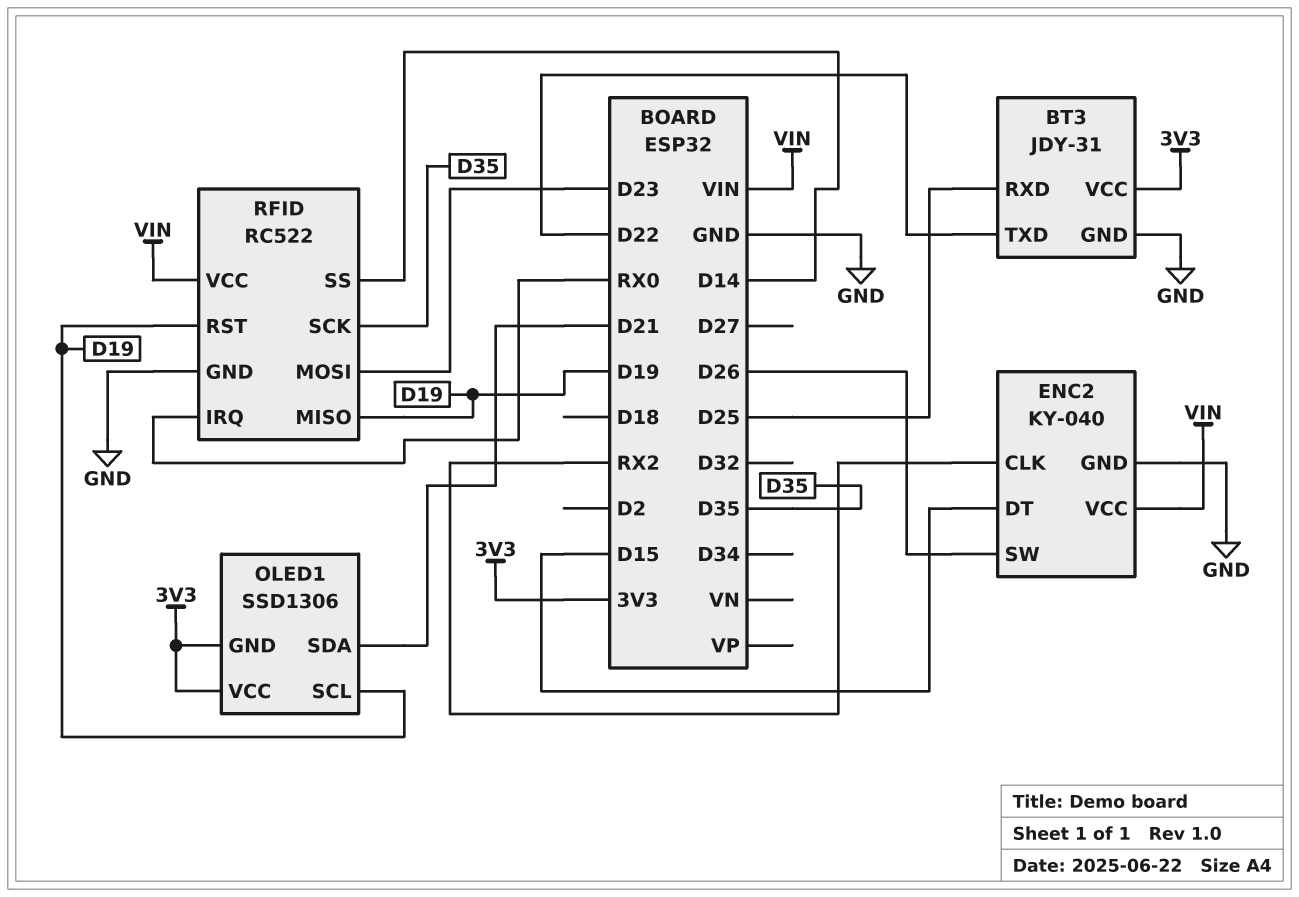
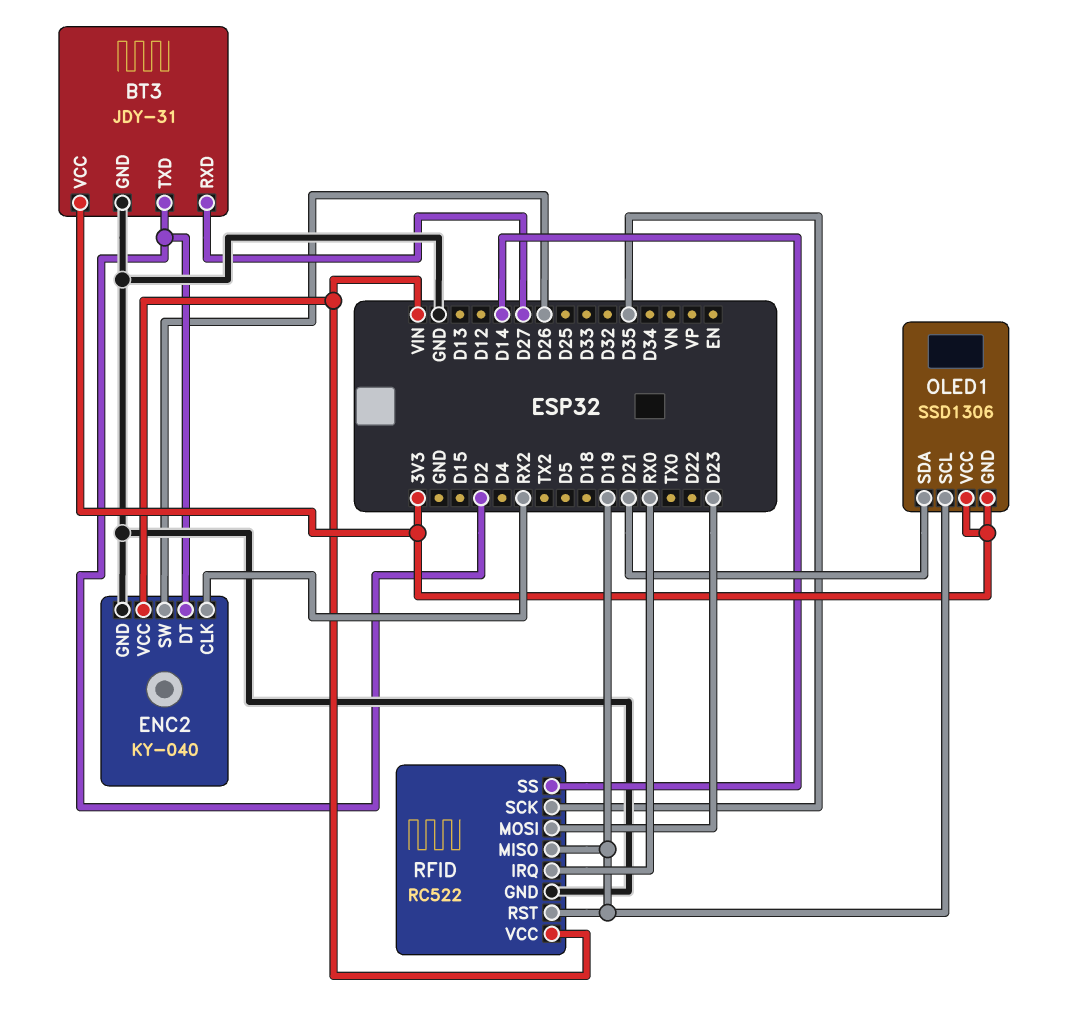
BT3 pin RXD: D25 -> D27
BT3 pin TXD: D22 -> D2
ENC2 pin DT: D15 -> D2

